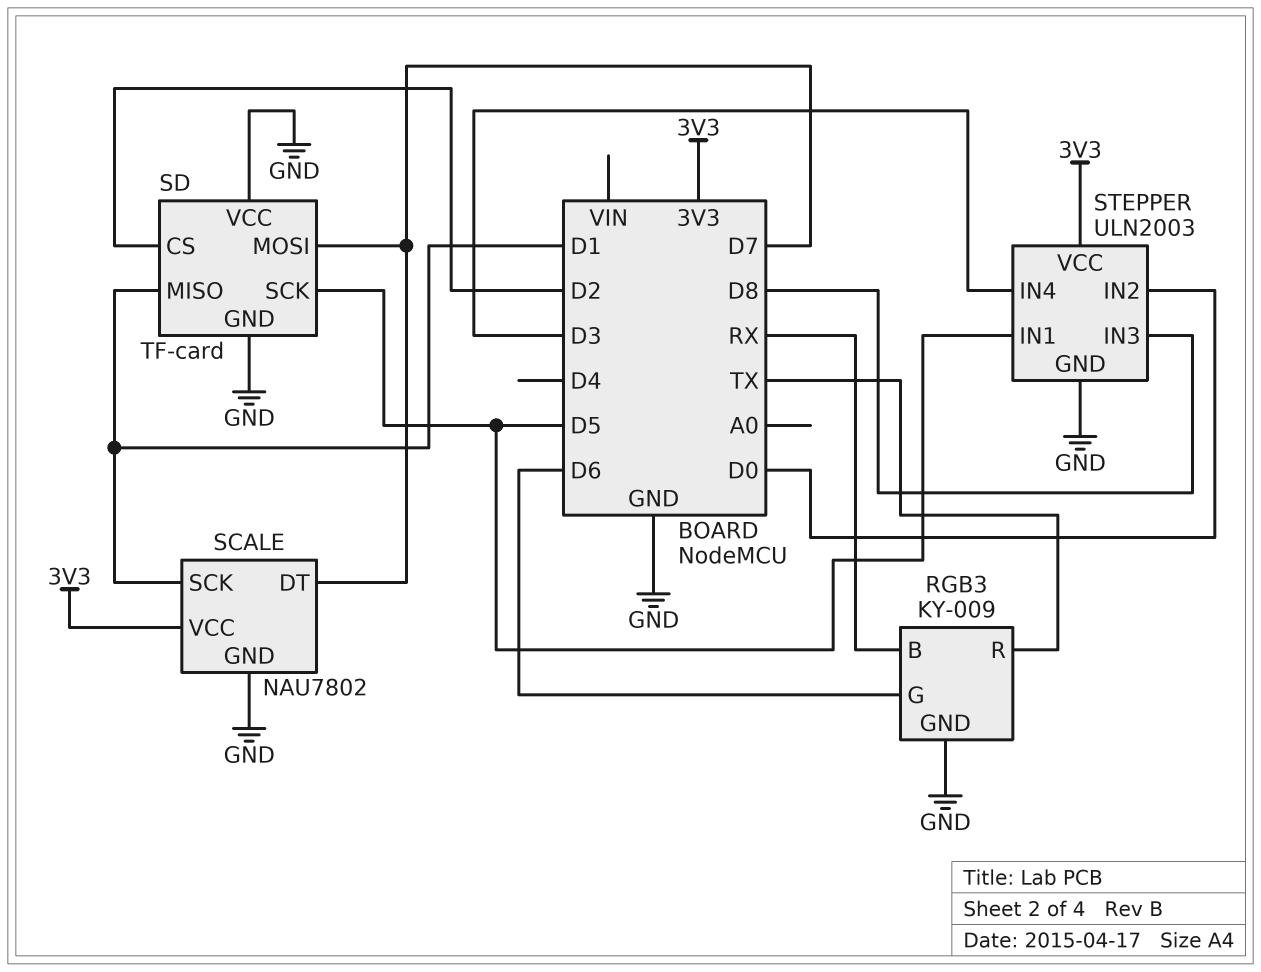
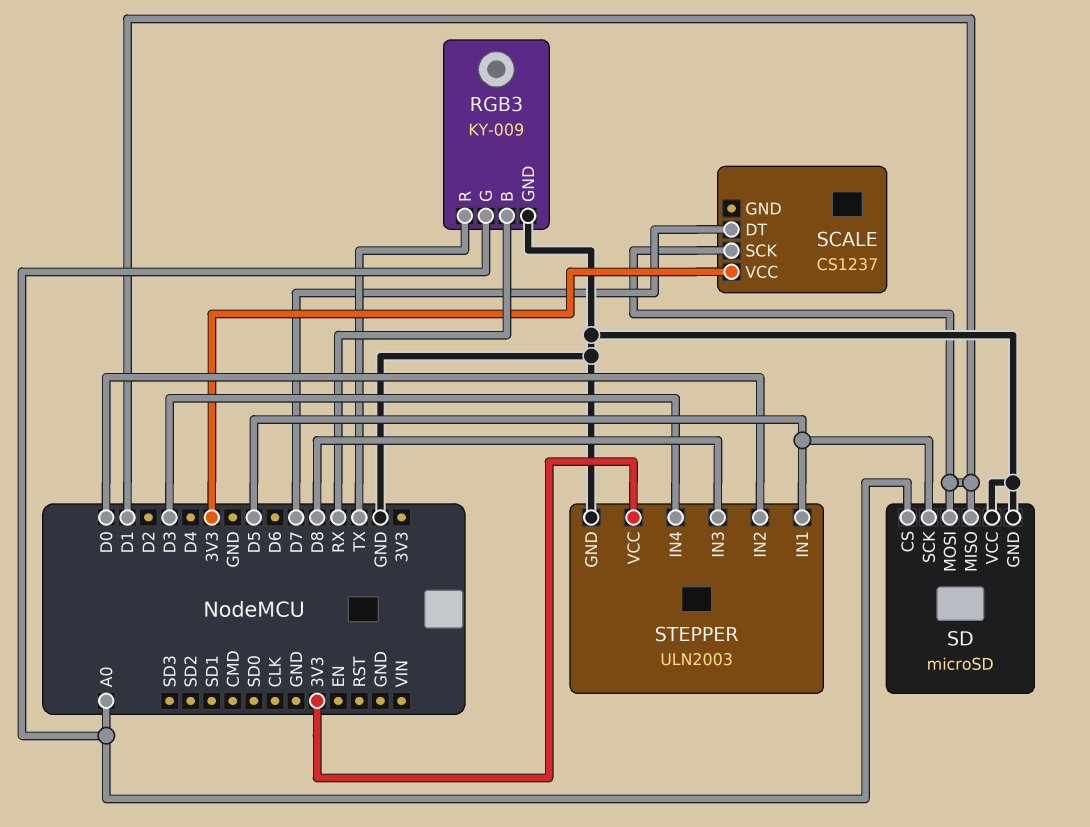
RGB3 pin G: D6 -> A0
SCALE: NAU7802 -> CS1237
SCALE pin GND: GND -> none
SD: TF-card -> microSD
SD pin CS: D2 -> A0
SD pin MOSI: D7 -> D1

